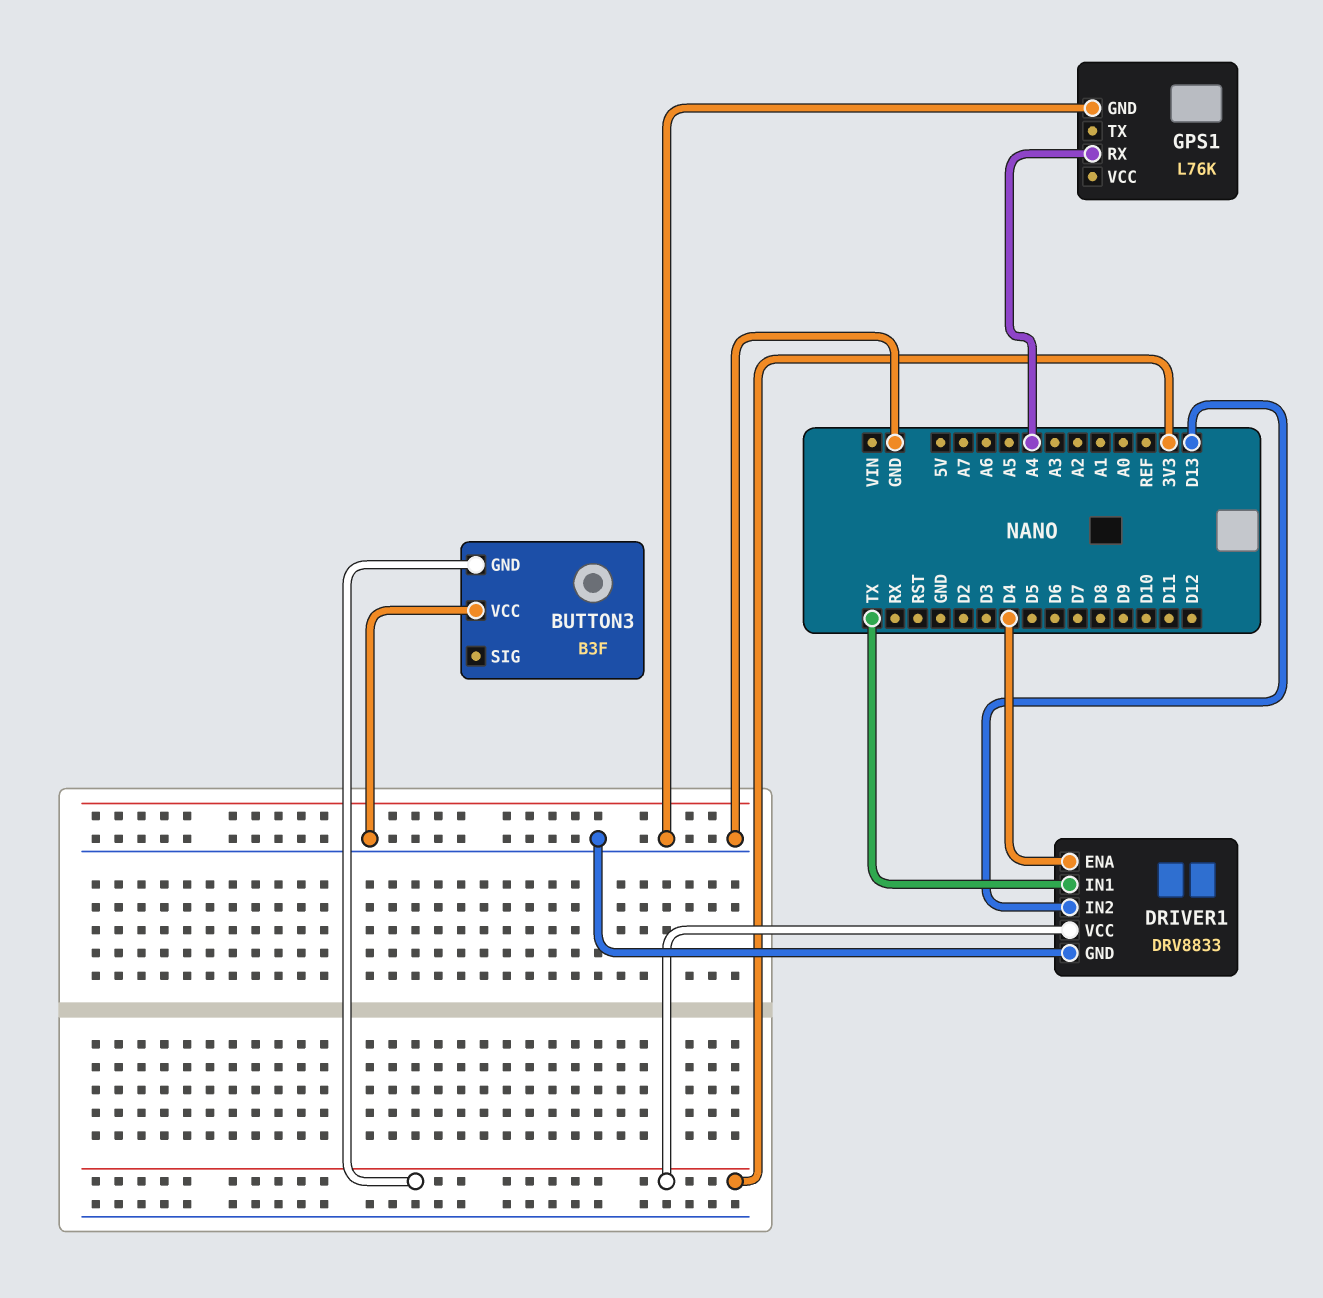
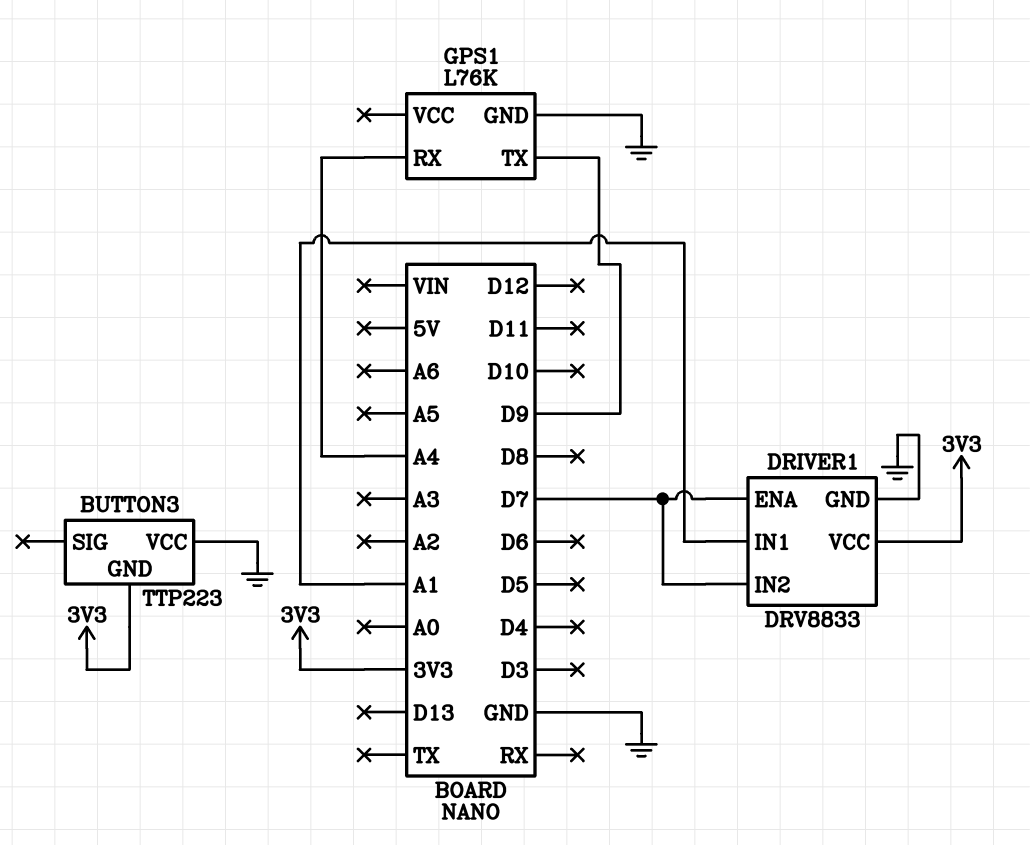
BUTTON3: B3F -> TTP223
DRIVER1 pin ENA: D4 -> D7
DRIVER1 pin IN1: TX -> A1
DRIVER1 pin IN2: D13 -> D7
GPS1 pin TX: none -> D9

